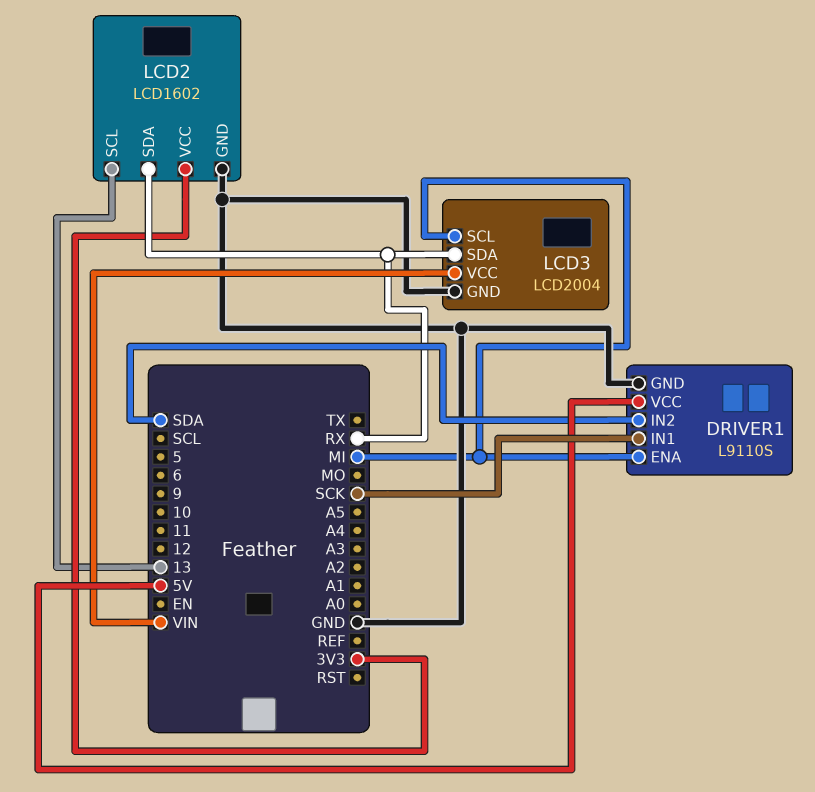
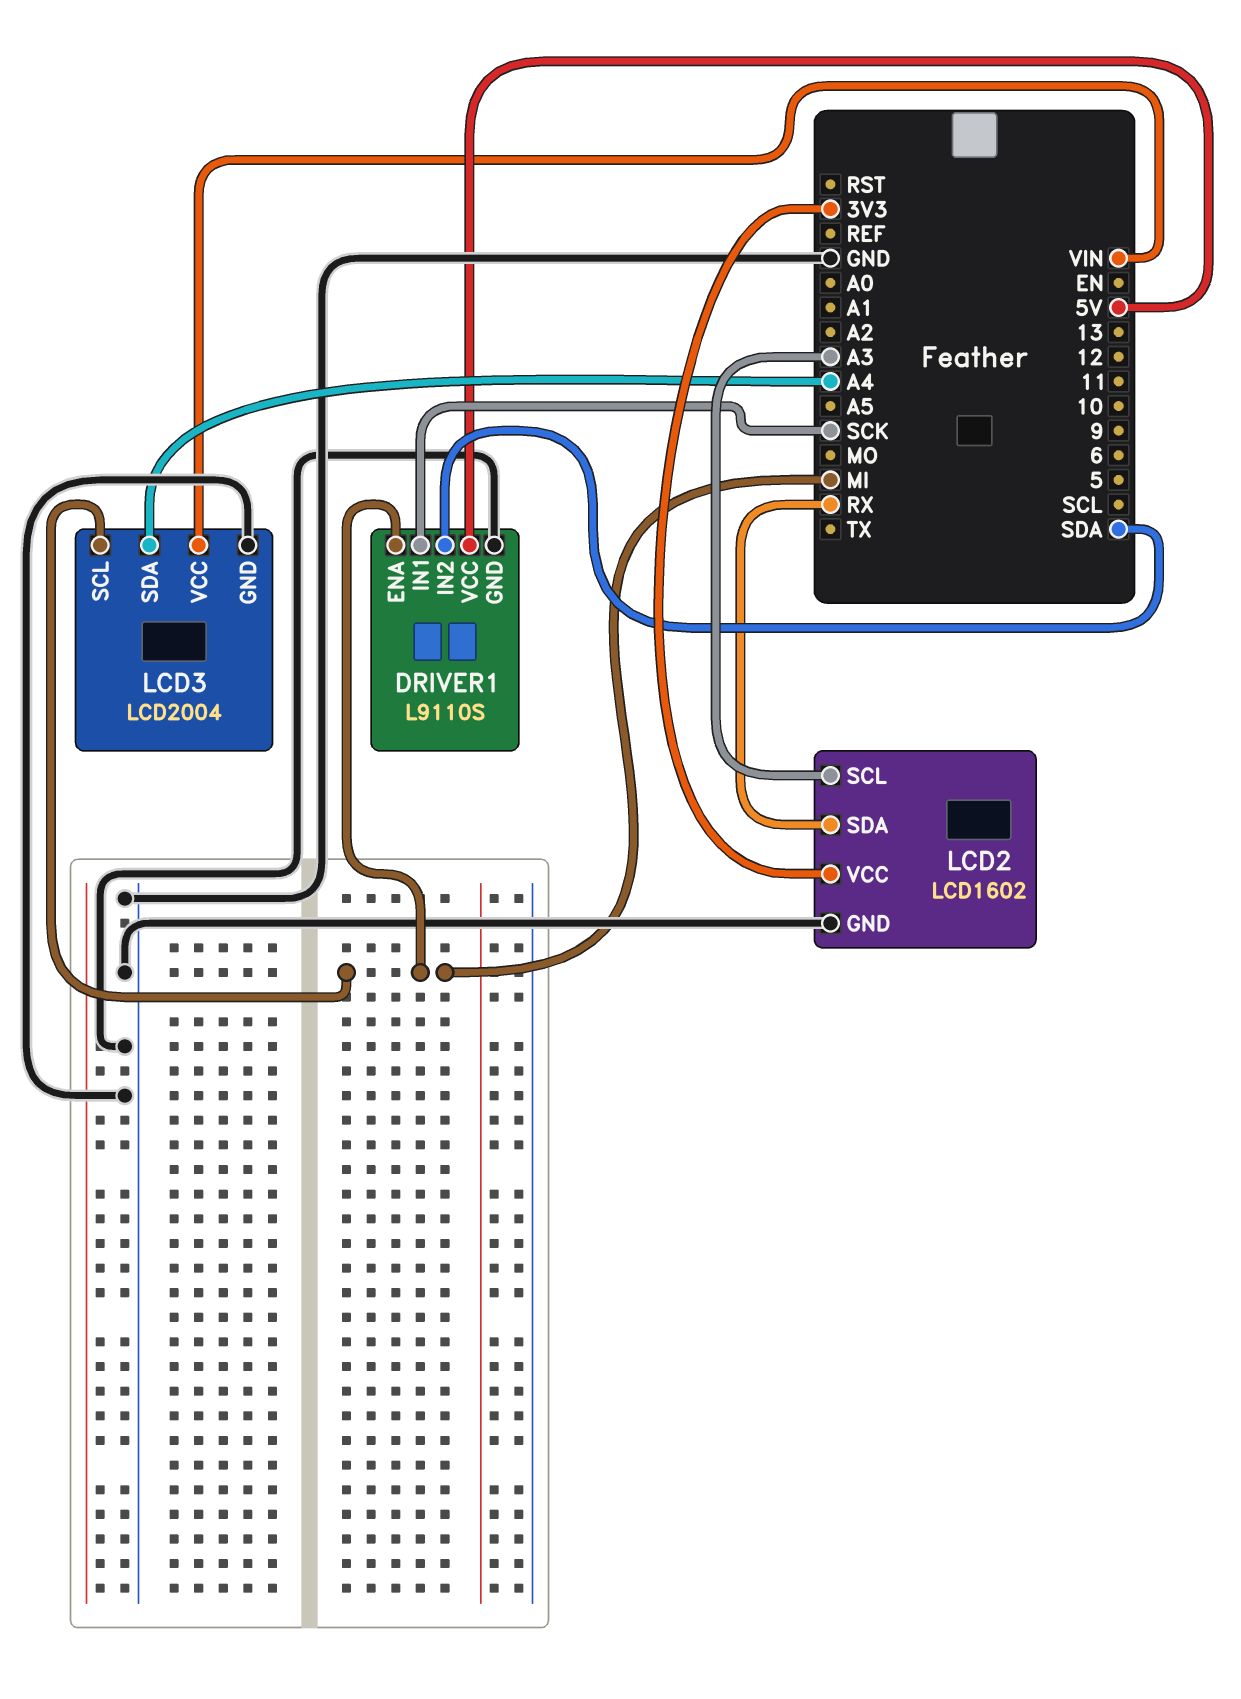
LCD2 pin SCL: 13 -> A3
LCD3 pin SDA: RX -> A4

